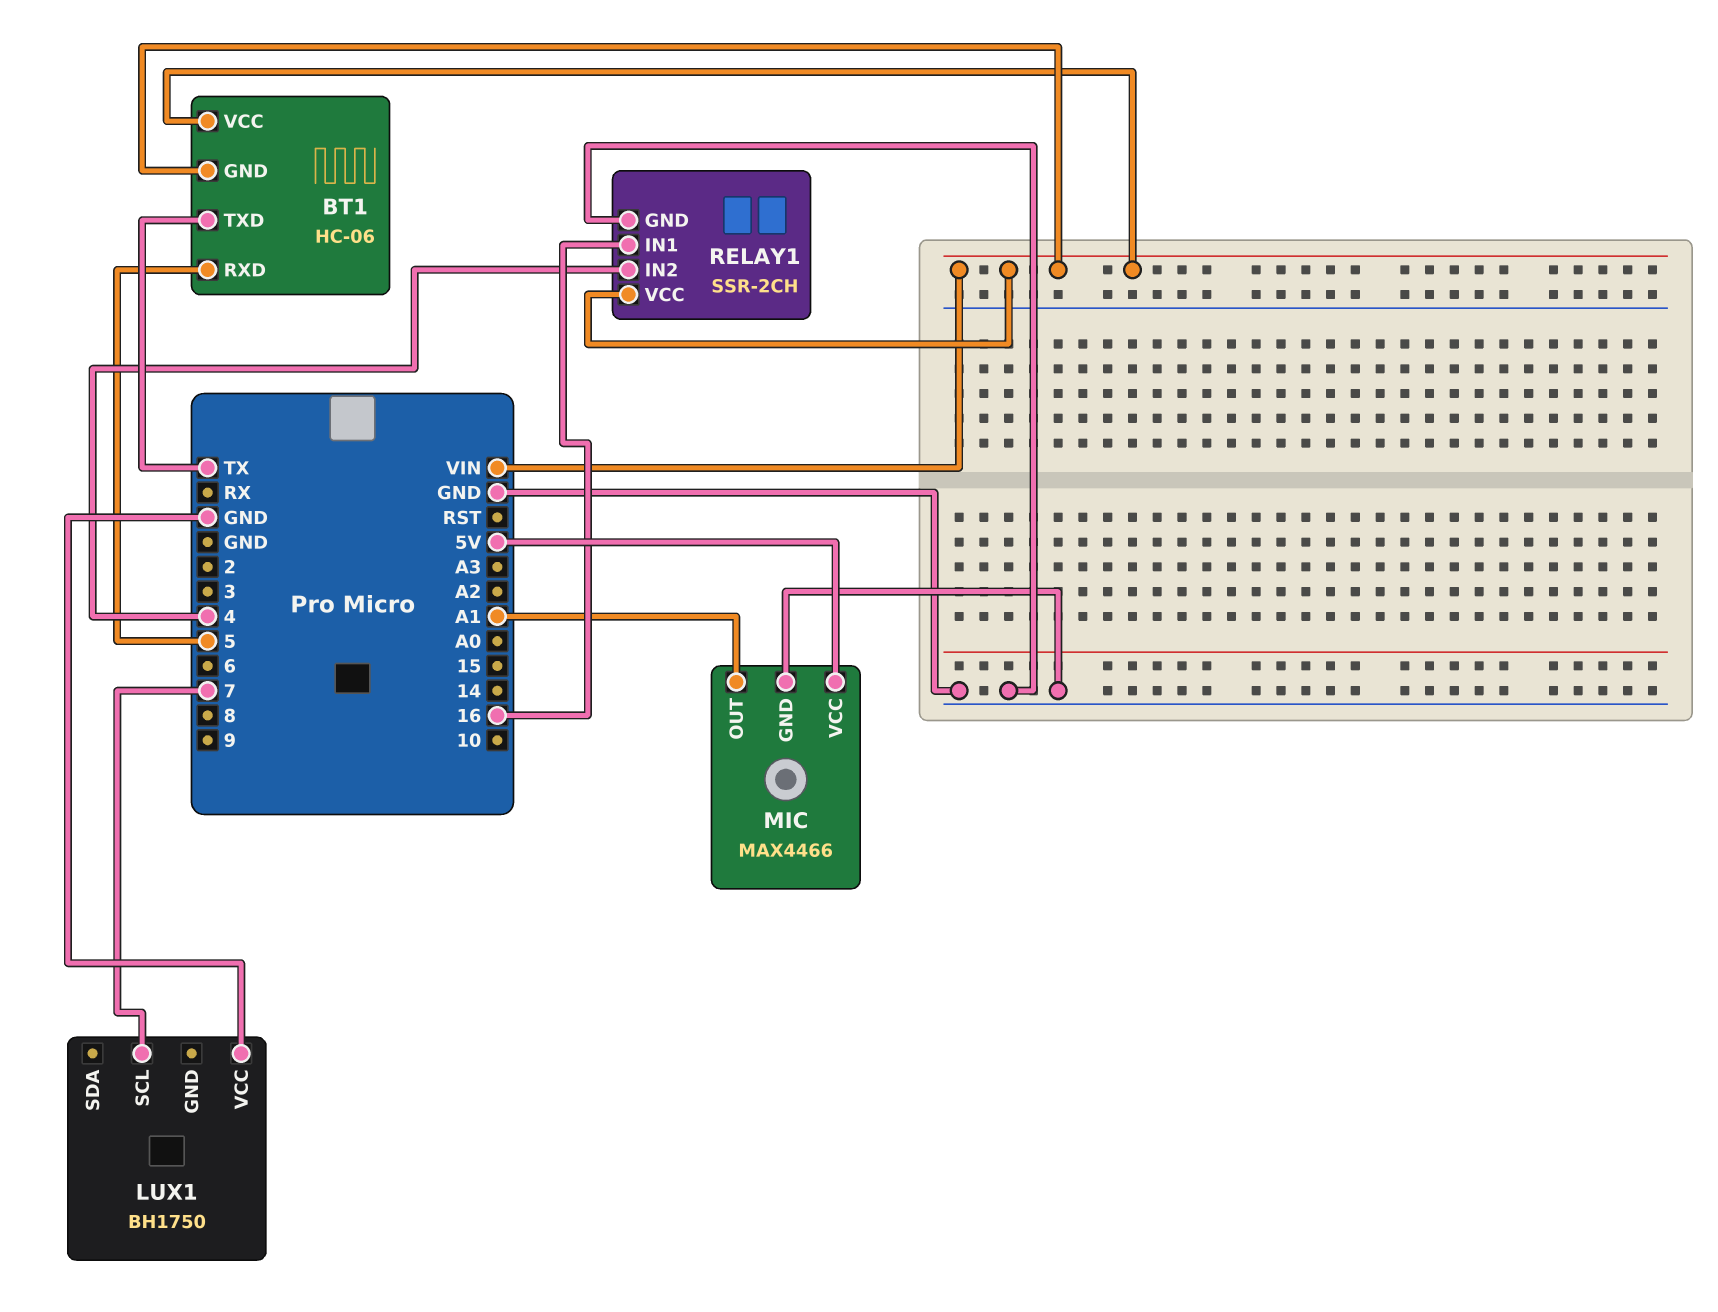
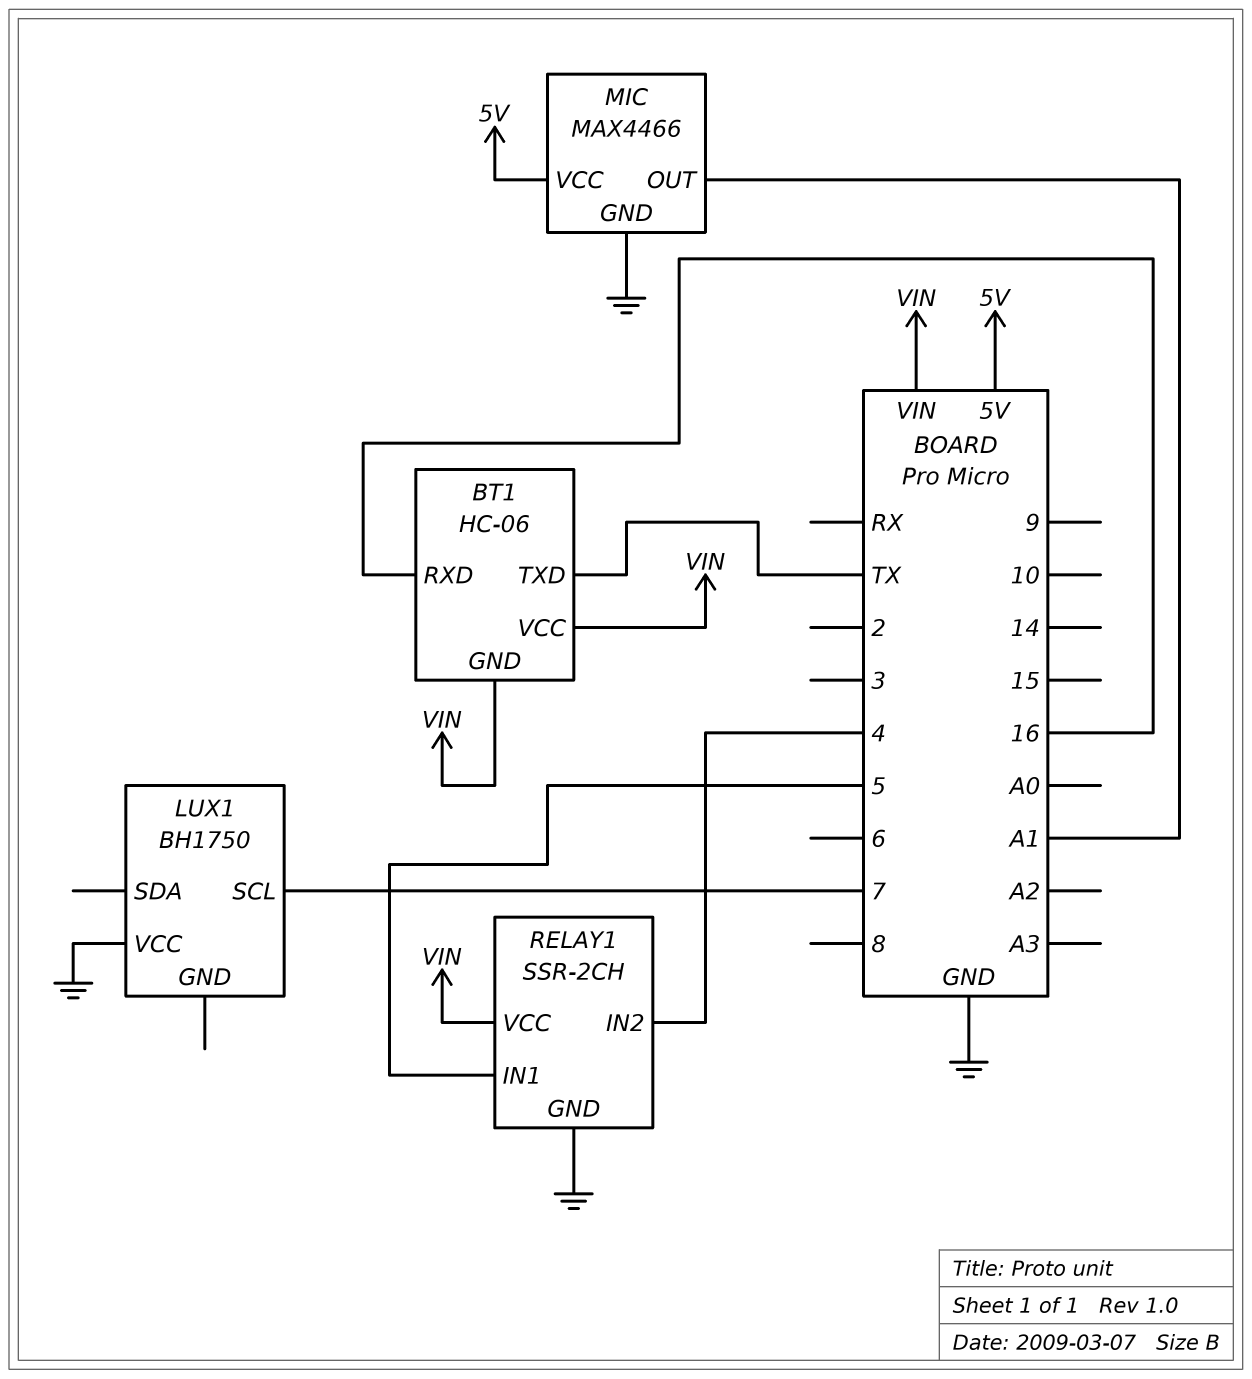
BT1 pin RXD: 5 -> 16
RELAY1 pin IN1: 16 -> 5

